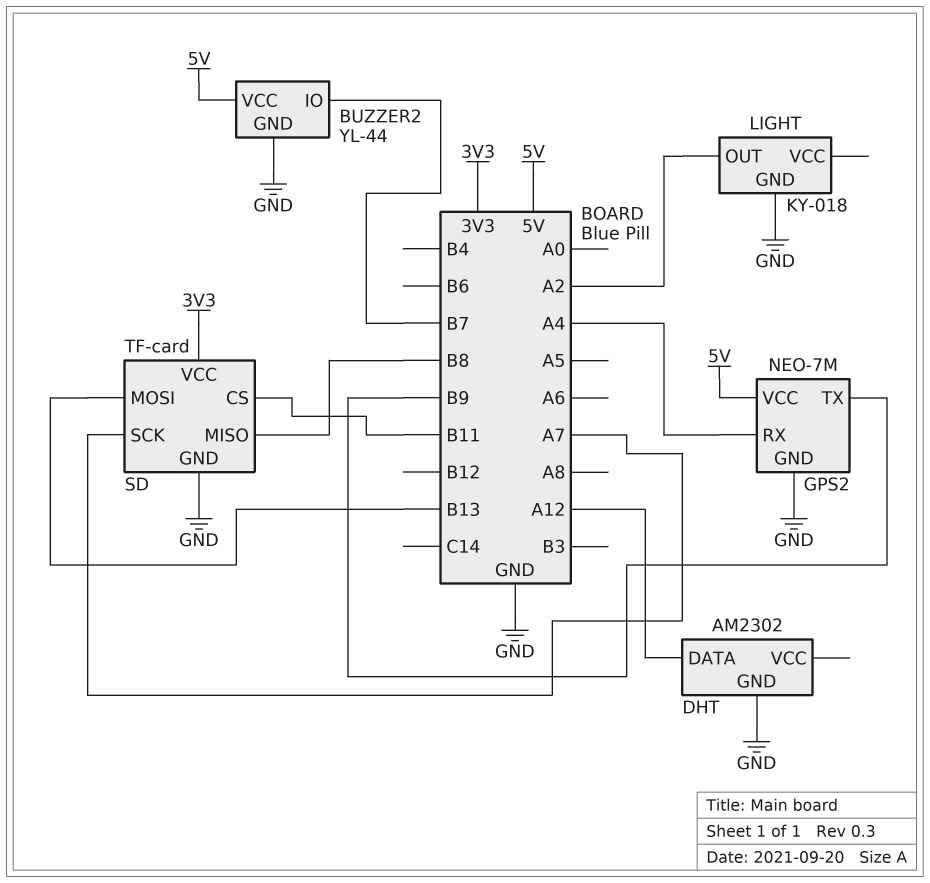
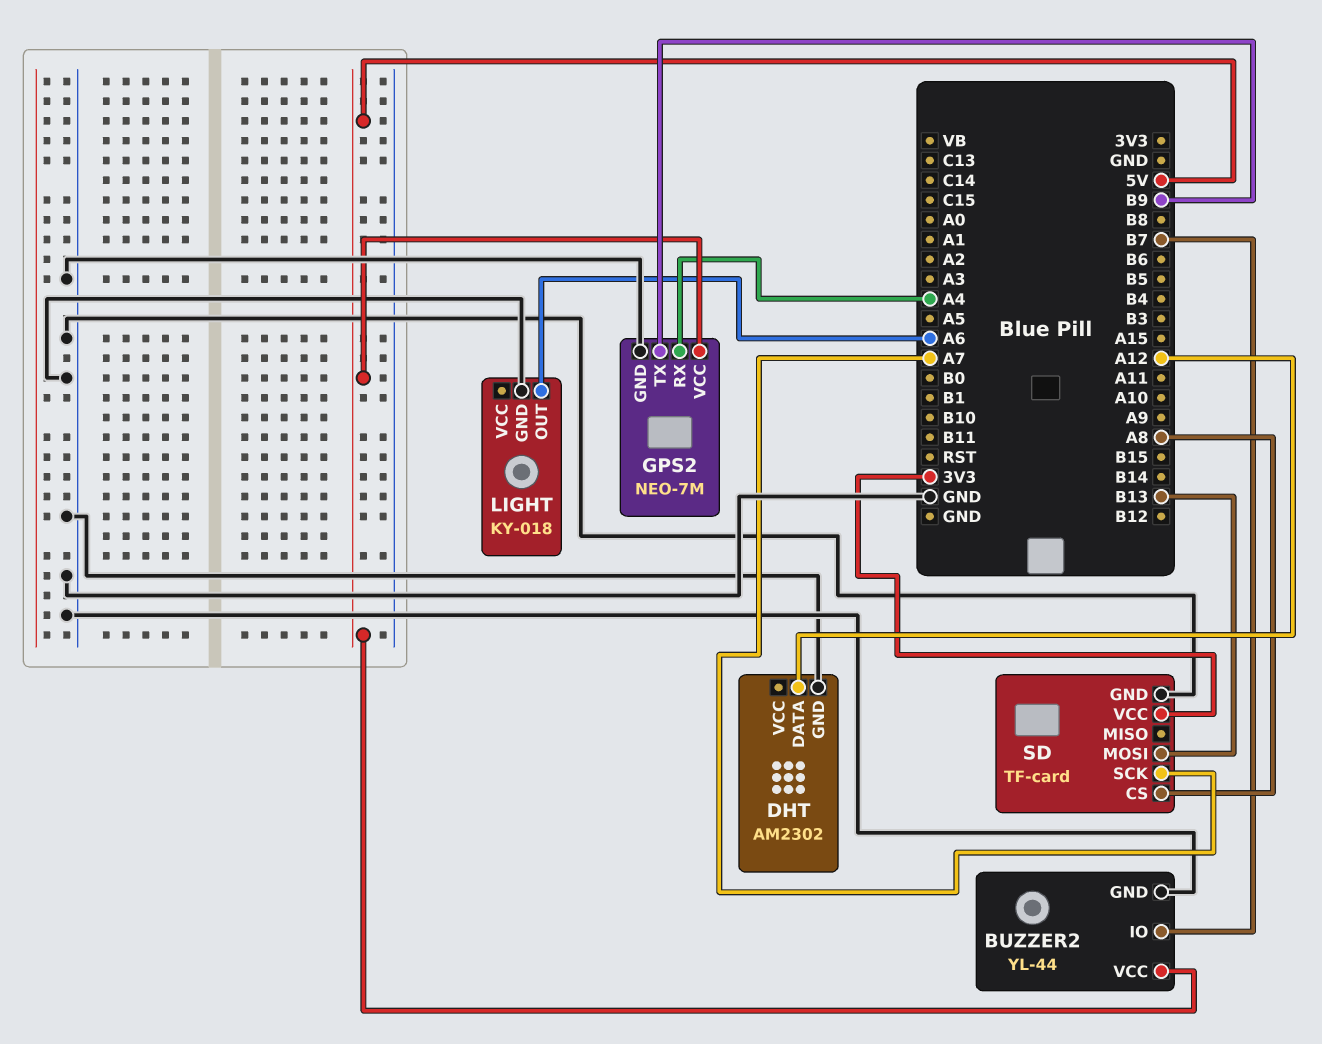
LIGHT pin OUT: A2 -> A6
SD pin CS: B11 -> A8
SD pin MISO: B8 -> none

